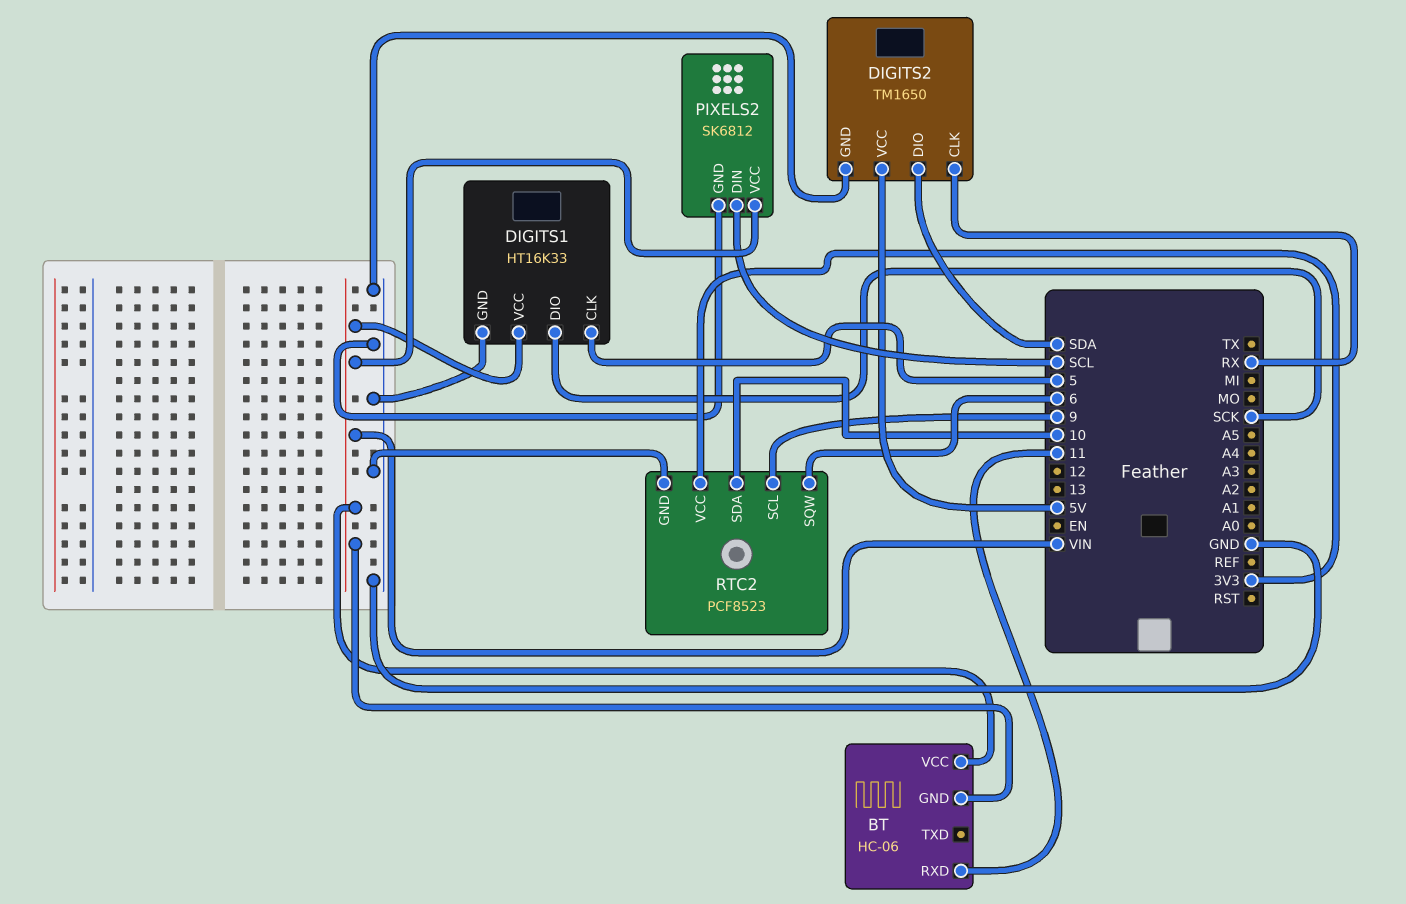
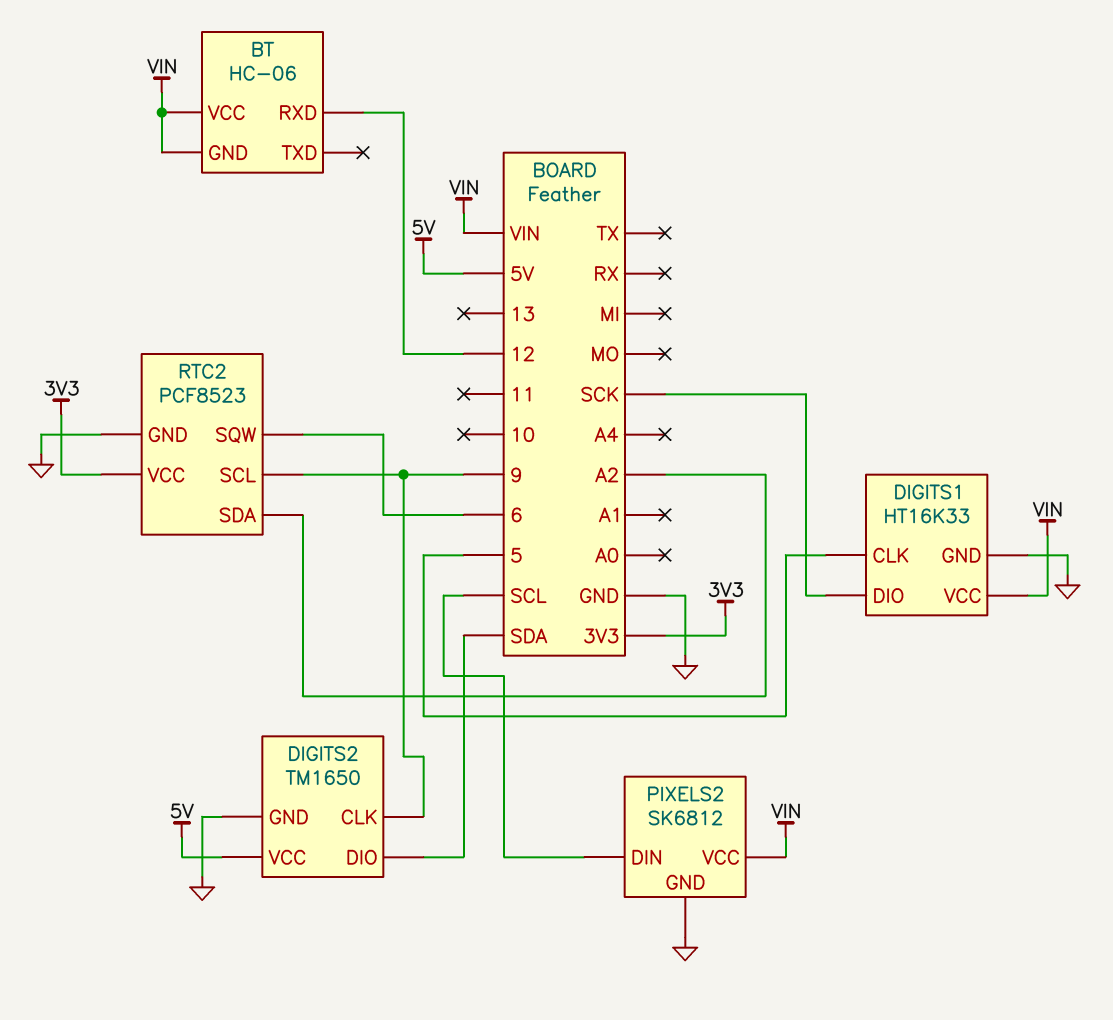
BT pin RXD: 11 -> 12
DIGITS2 pin CLK: RX -> 9
RTC2 pin SDA: 10 -> A2

